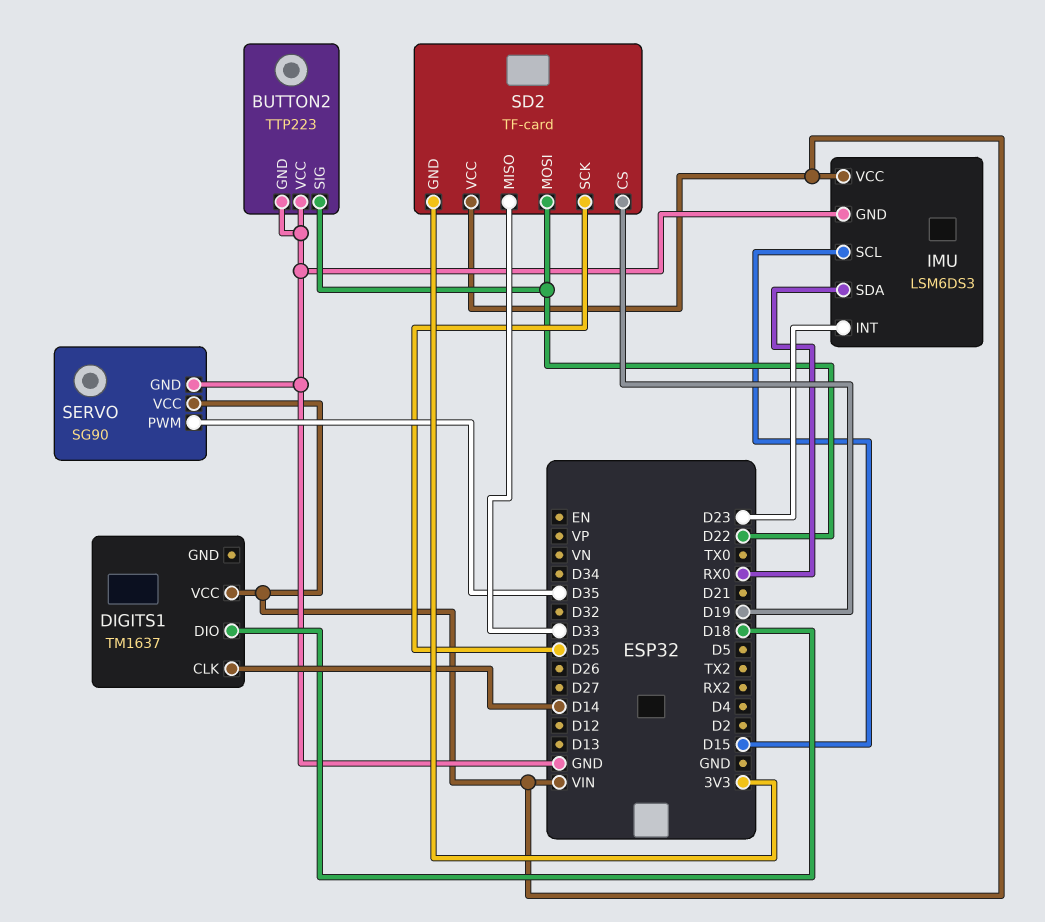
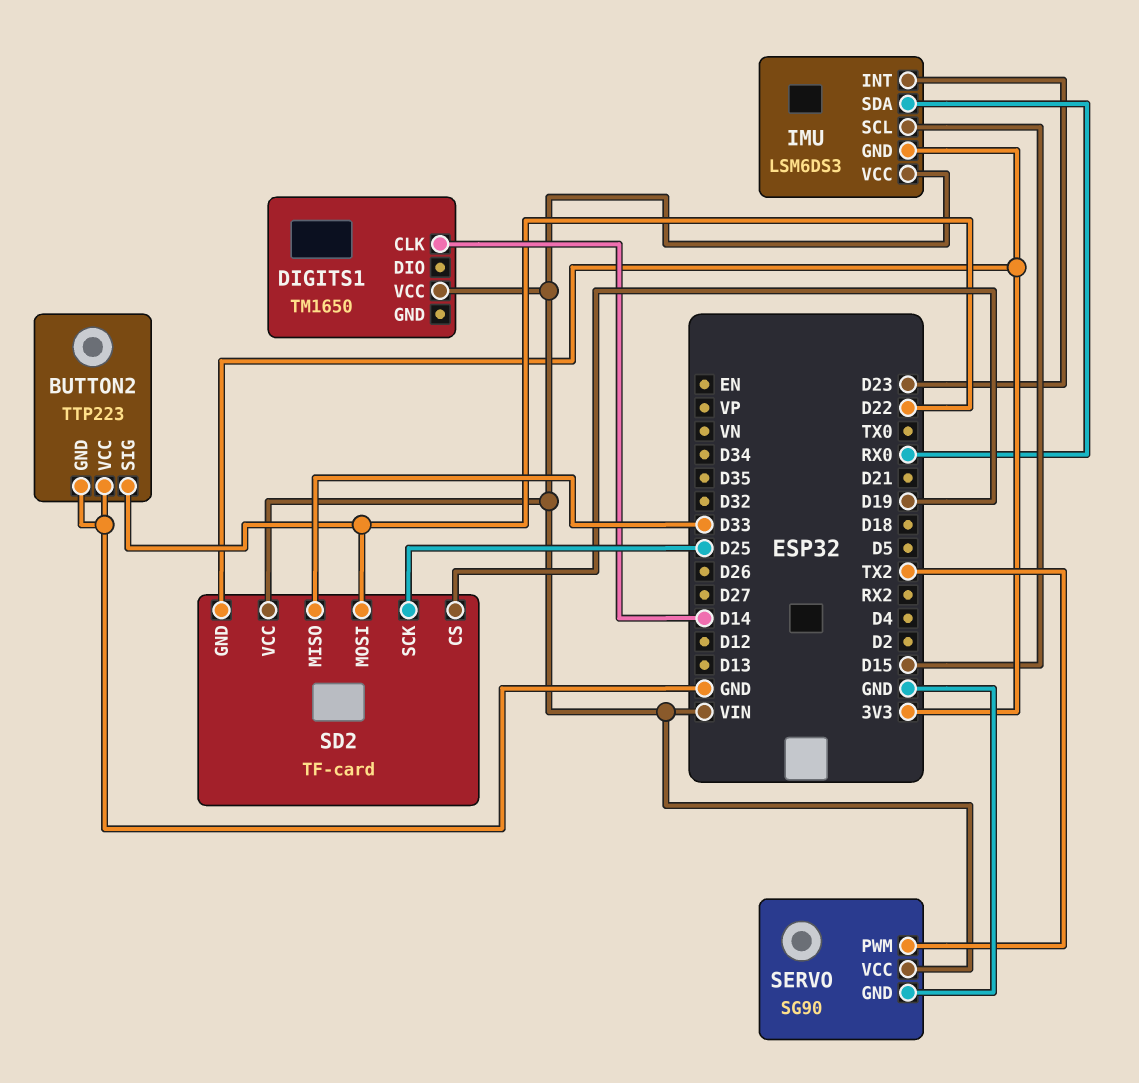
DIGITS1: TM1637 -> TM1650
DIGITS1 pin DIO: D18 -> none
IMU pin GND: GND -> 3V3
SERVO pin PWM: D35 -> TX2

